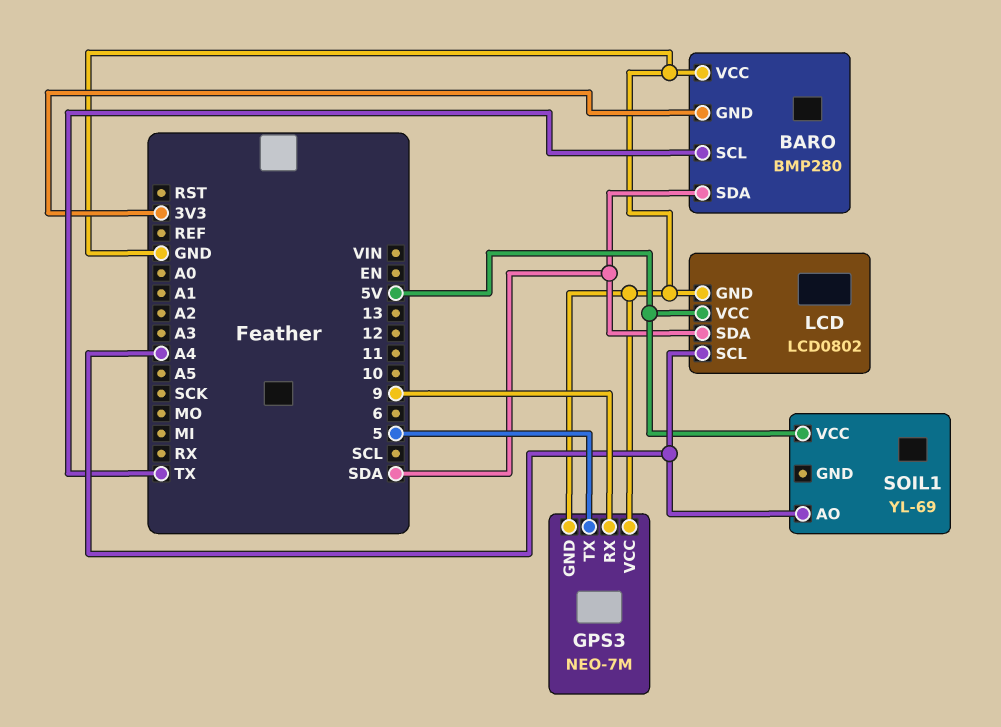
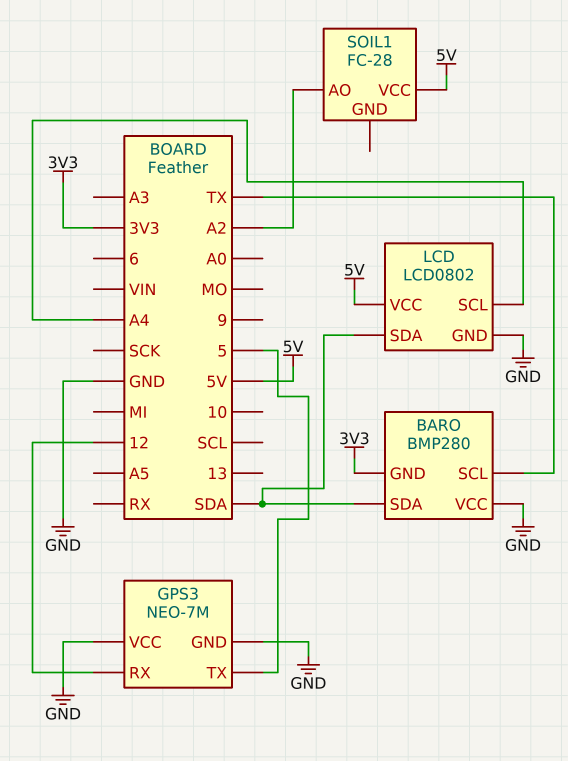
GPS3 pin RX: 9 -> 12
SOIL1: YL-69 -> FC-28
SOIL1 pin AO: A4 -> A2

